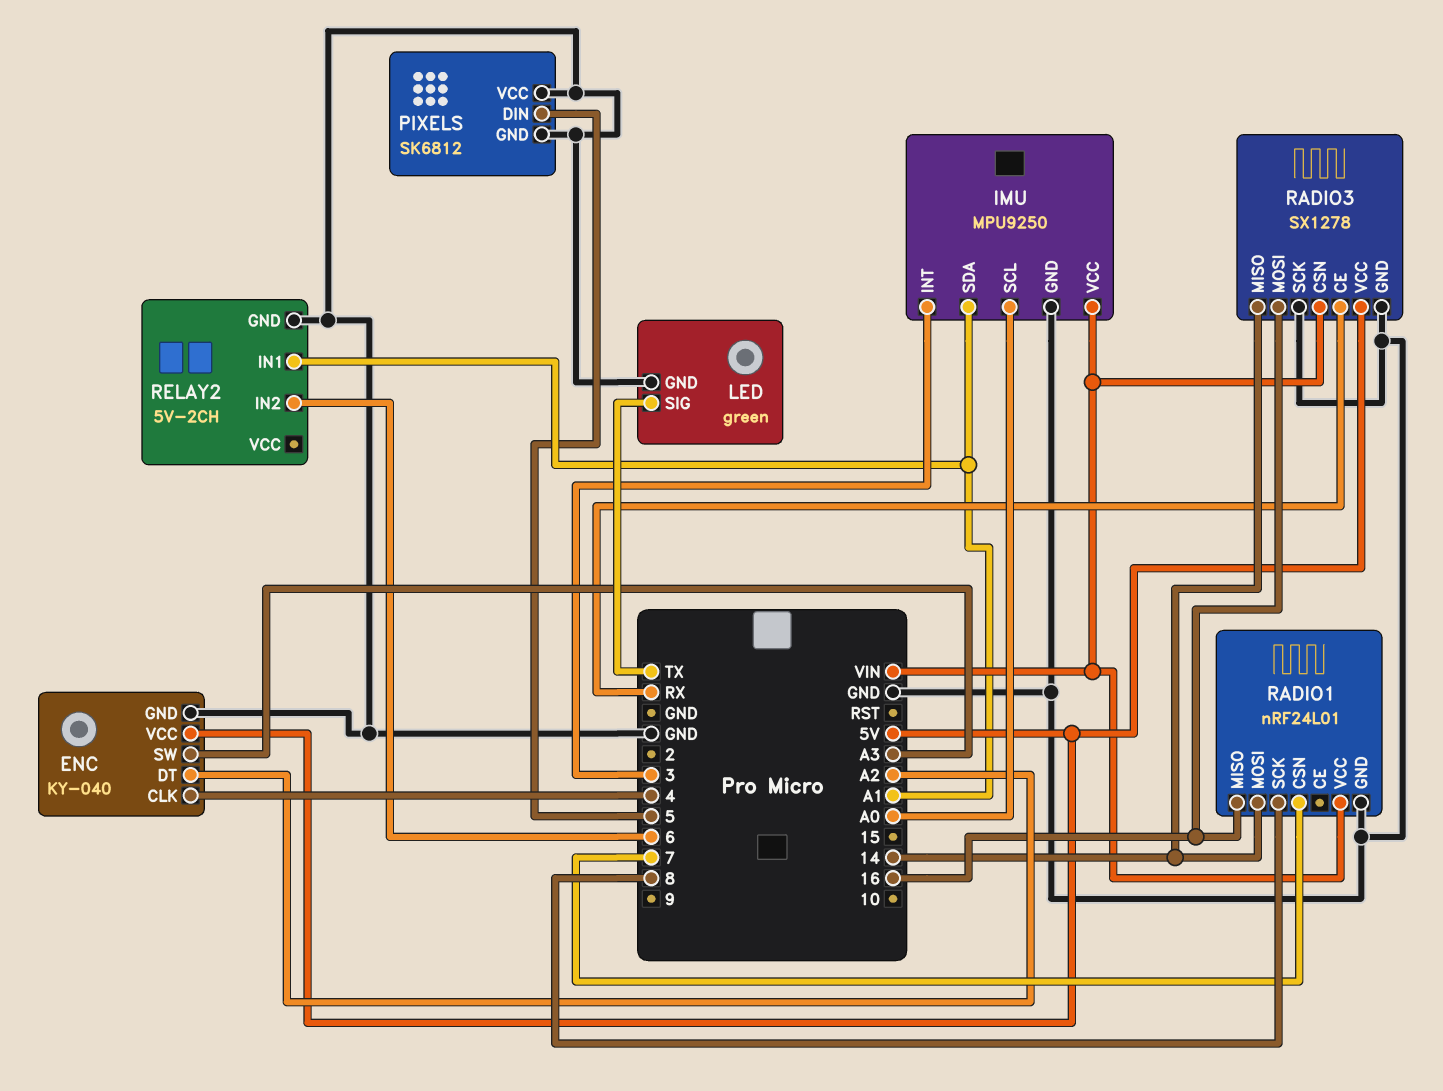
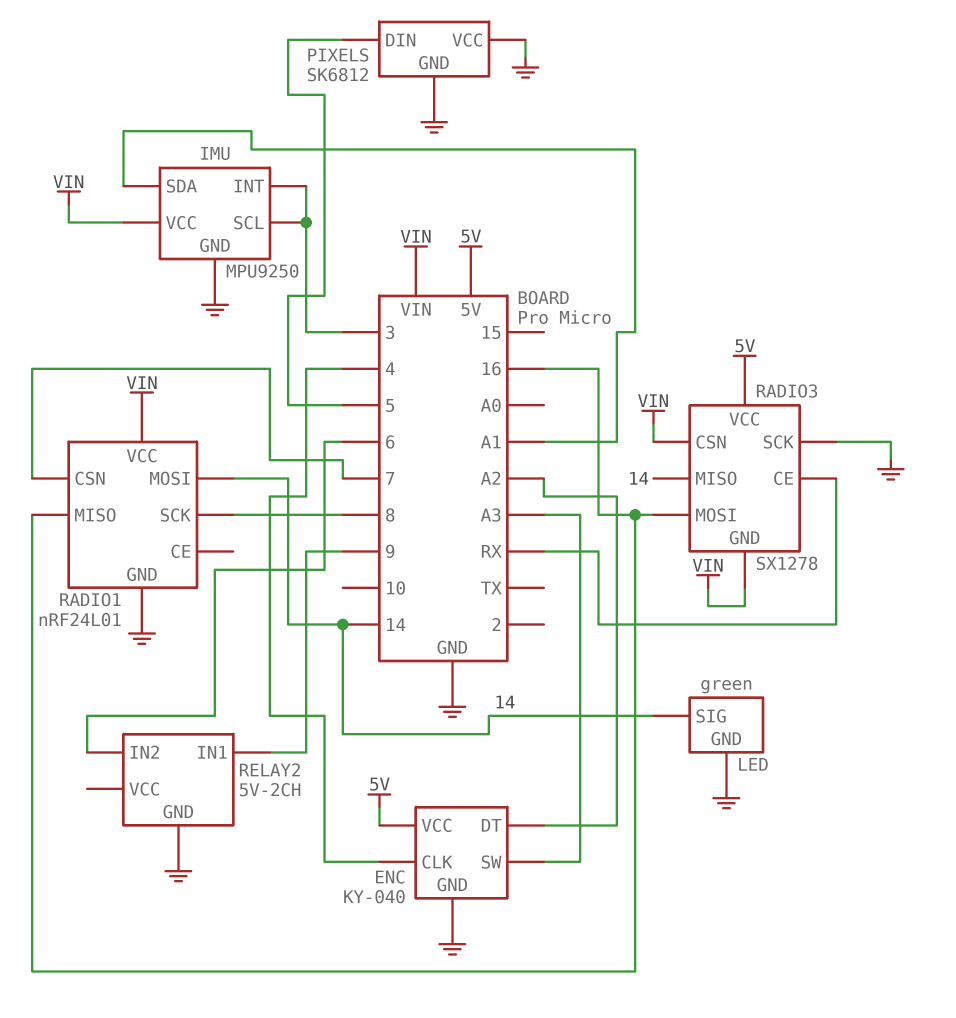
IMU pin SCL: A0 -> 3
LED pin SIG: TX -> 14
RADIO3 pin GND: GND -> VIN
RELAY2 pin IN1: A1 -> 9

